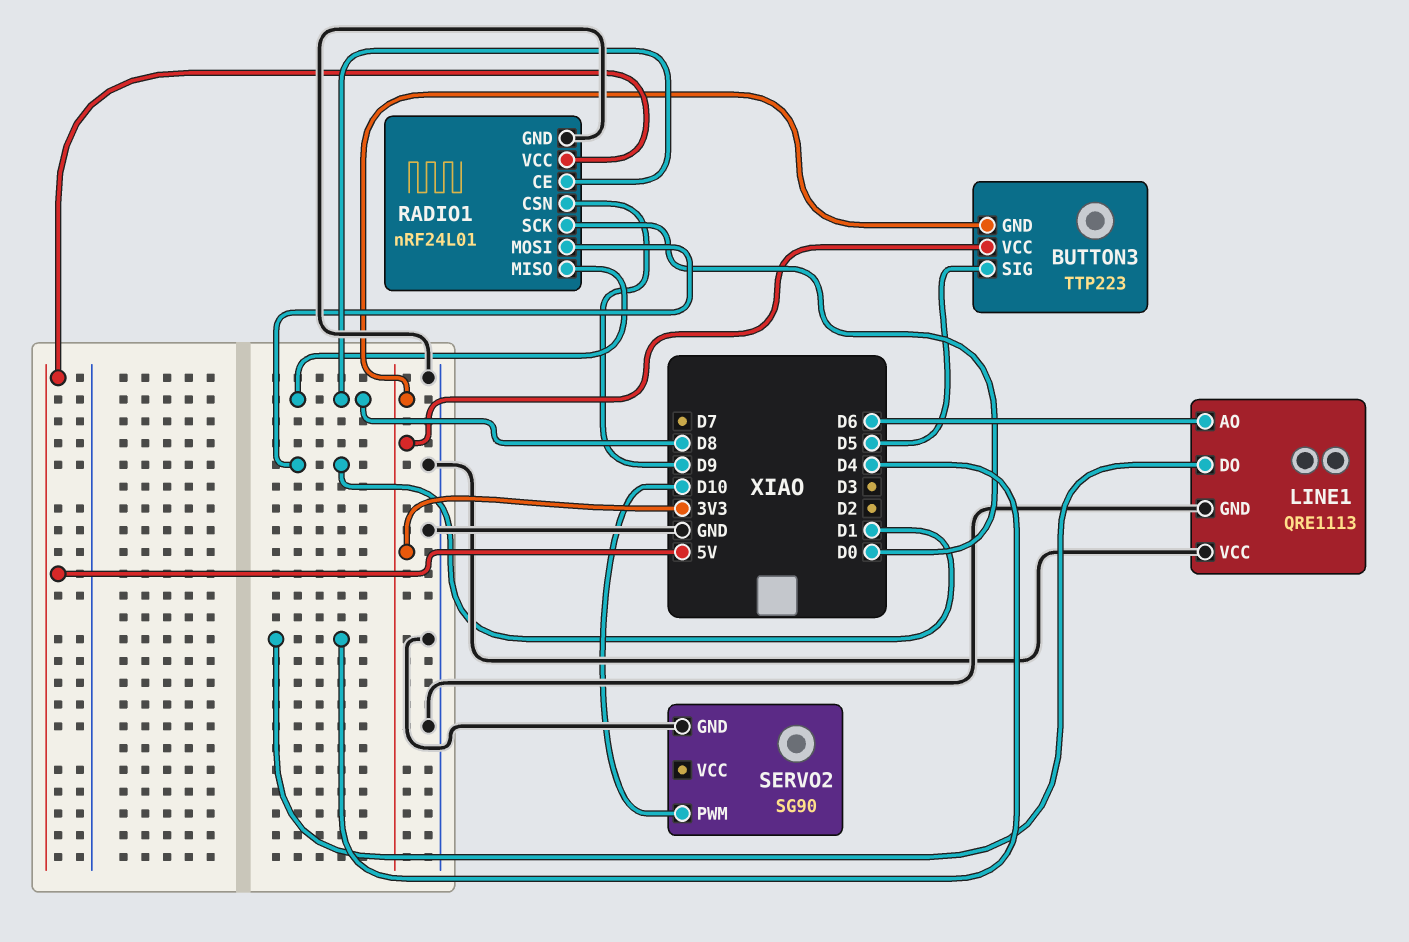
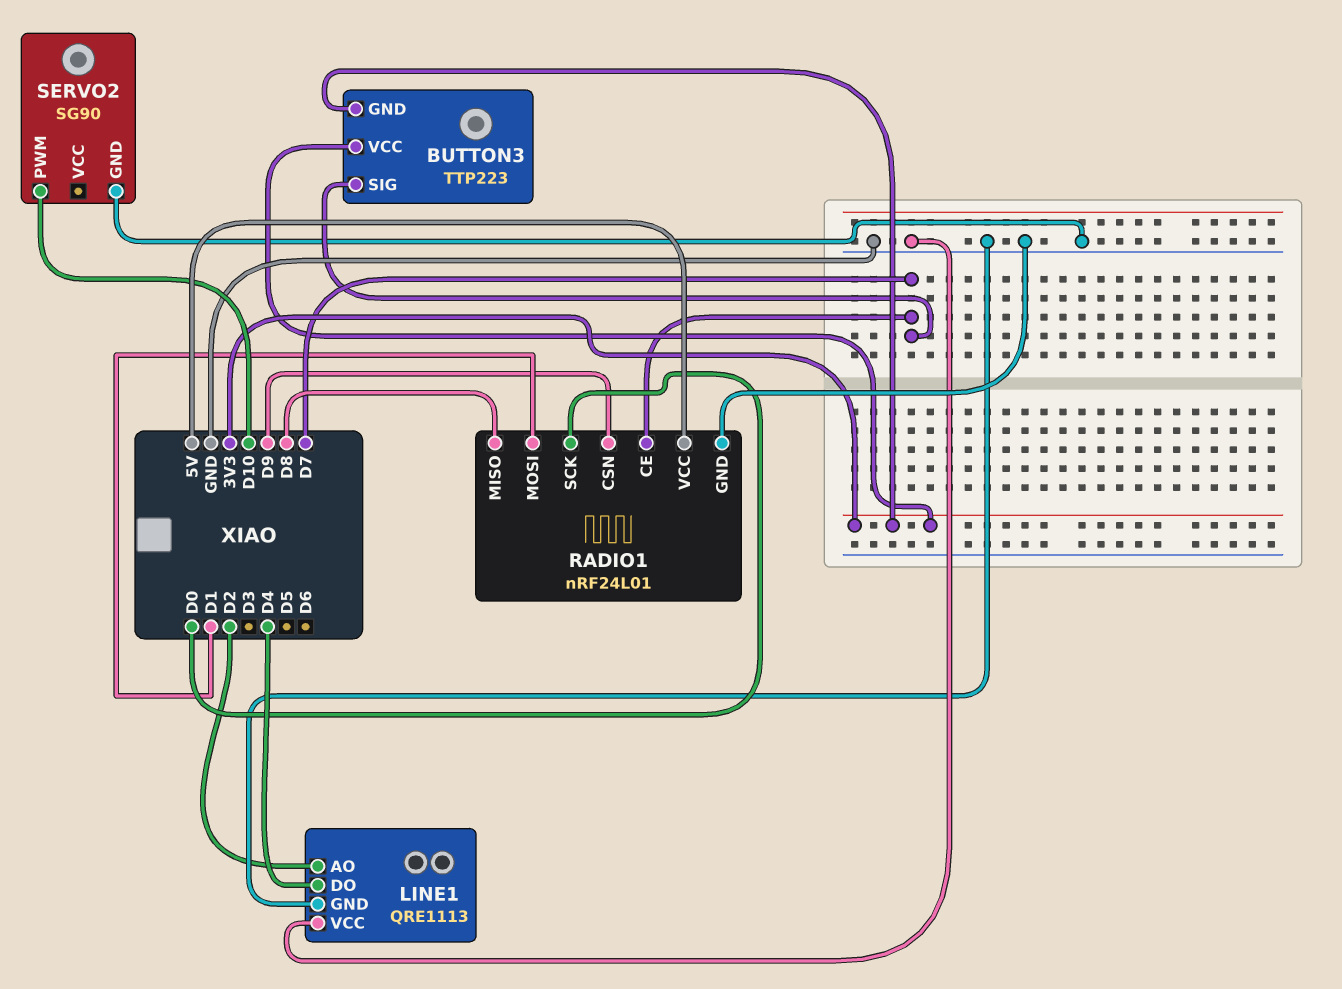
BUTTON3 pin SIG: D5 -> D7
LINE1 pin AO: D6 -> D2
RADIO1 pin CE: D8 -> D7

